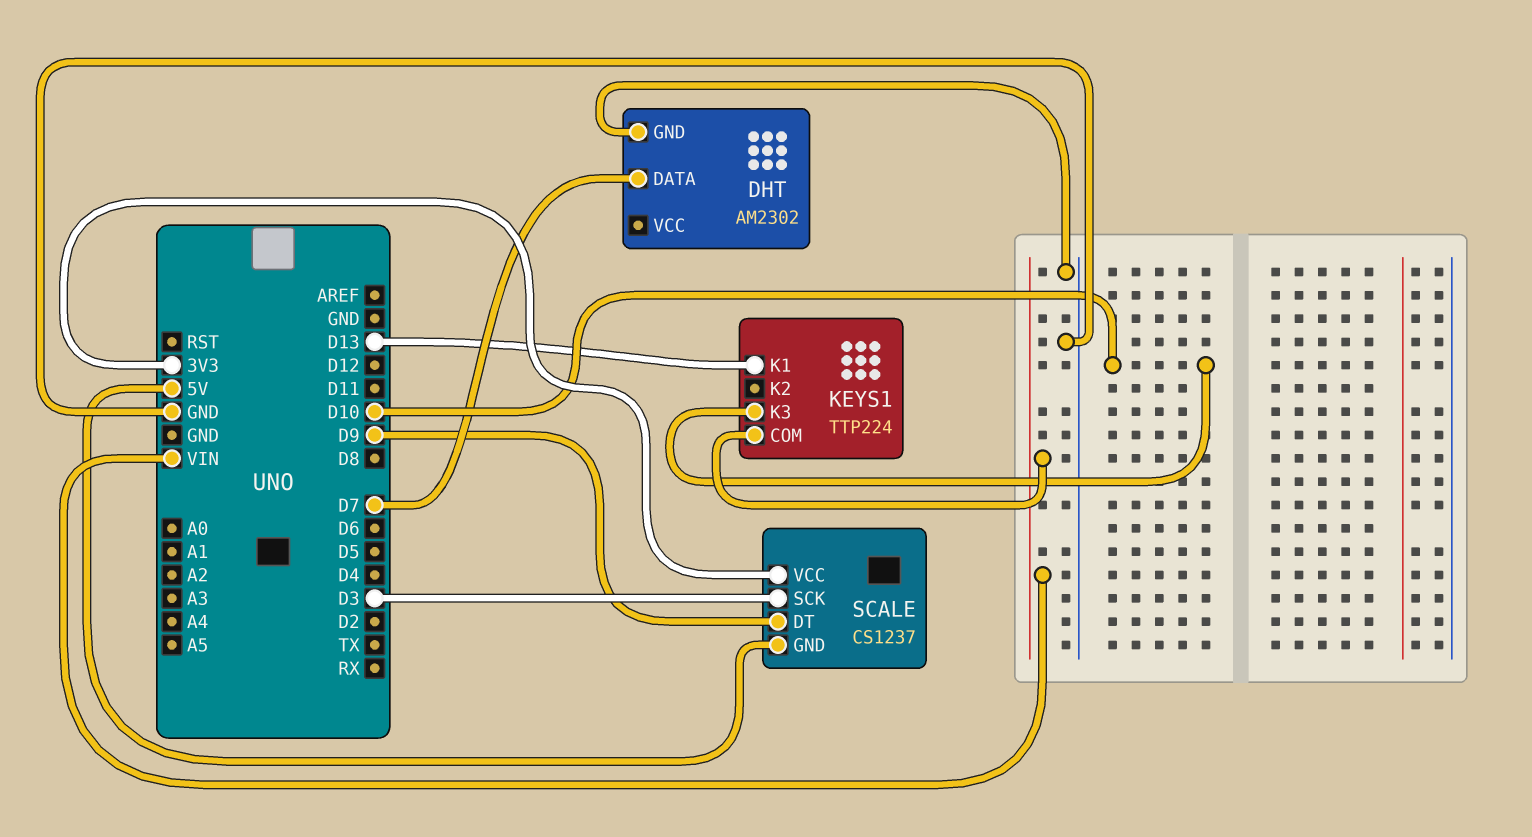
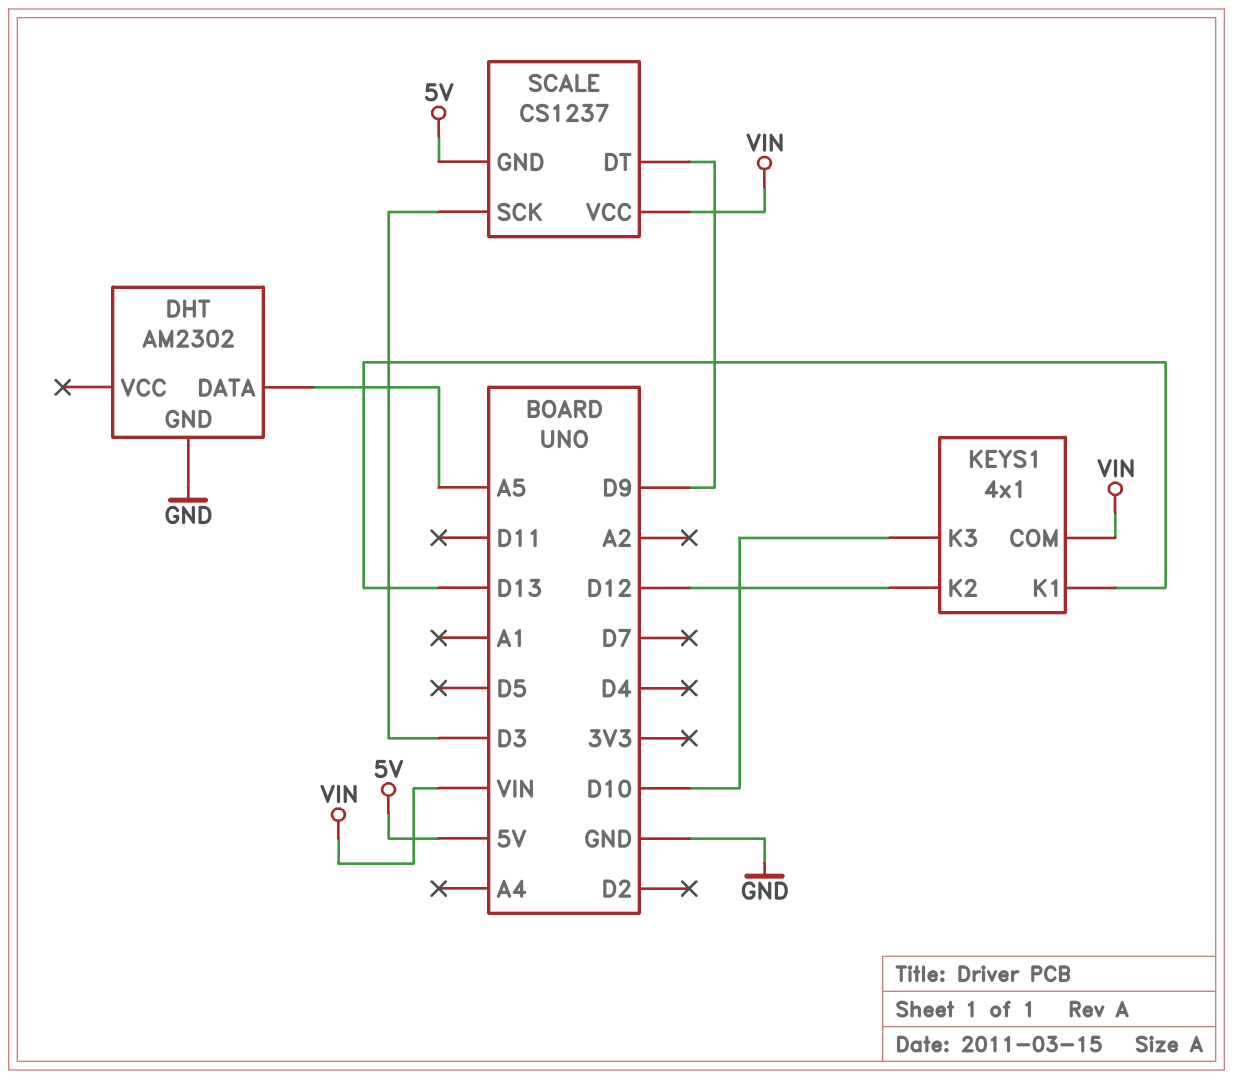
DHT pin DATA: D7 -> A5
KEYS1: TTP224 -> 4x1
KEYS1 pin K2: none -> D12
SCALE pin VCC: 3V3 -> VIN

